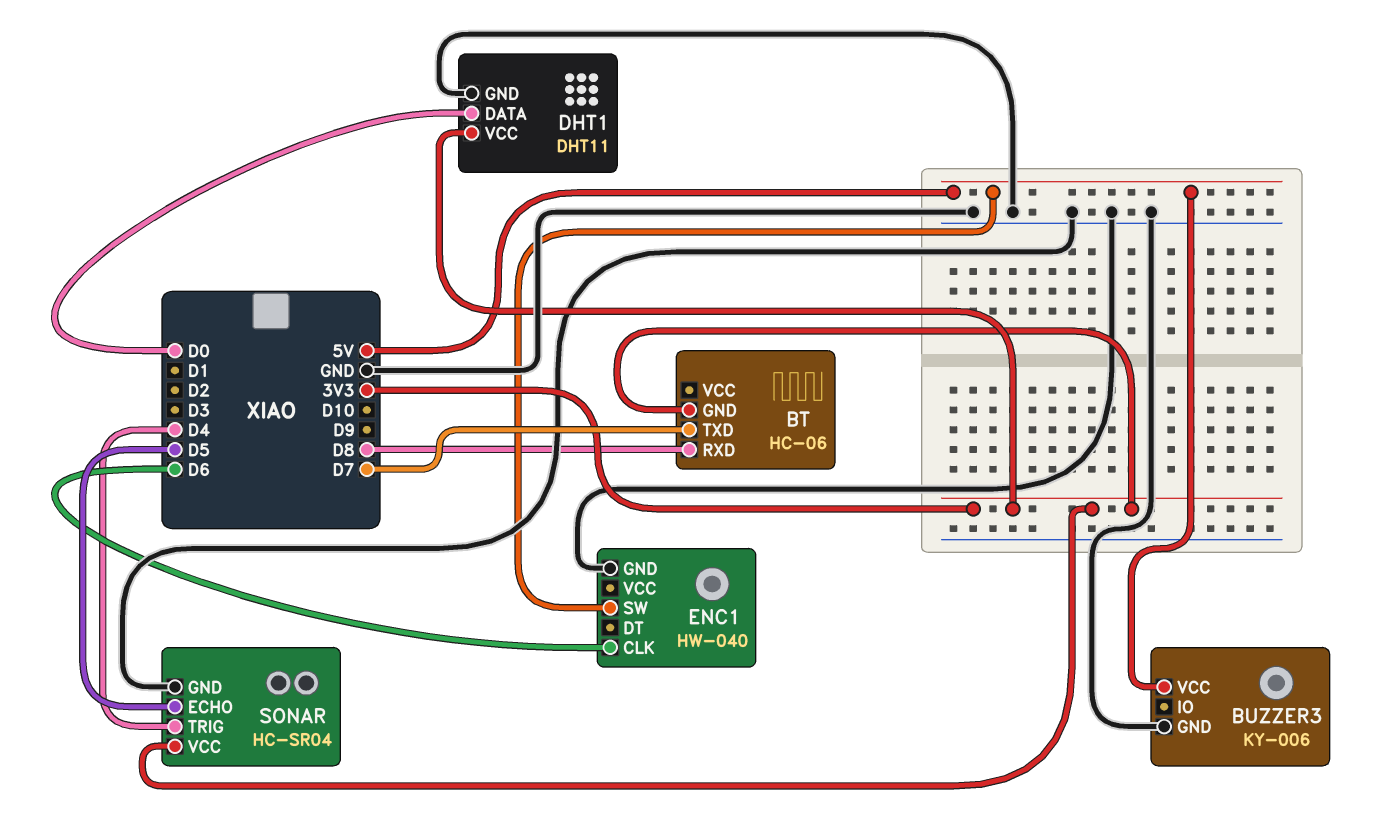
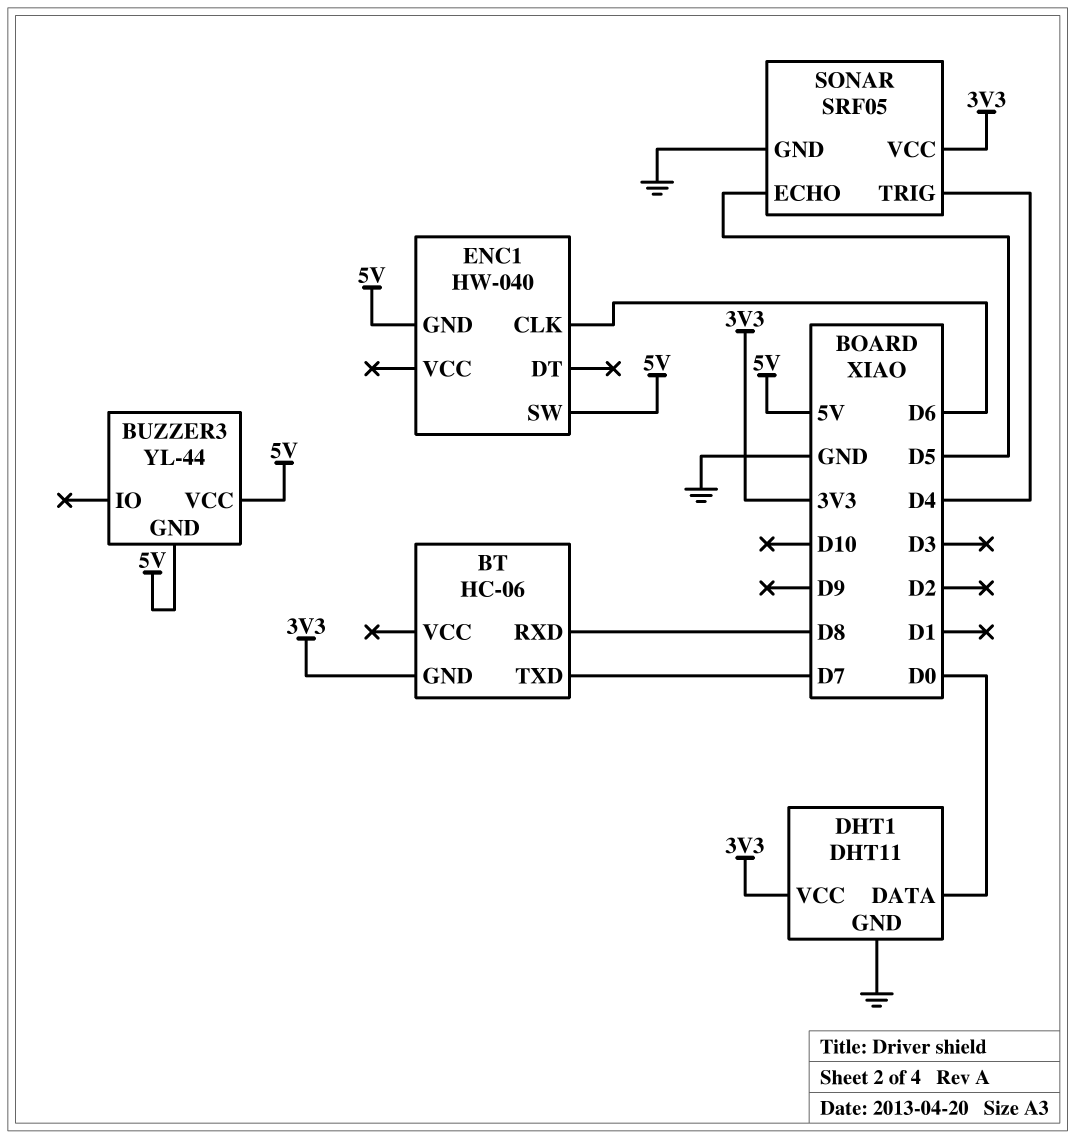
BUZZER3: KY-006 -> YL-44
BUZZER3 pin GND: GND -> 5V
ENC1 pin GND: GND -> 5V
SONAR: HC-SR04 -> SRF05

